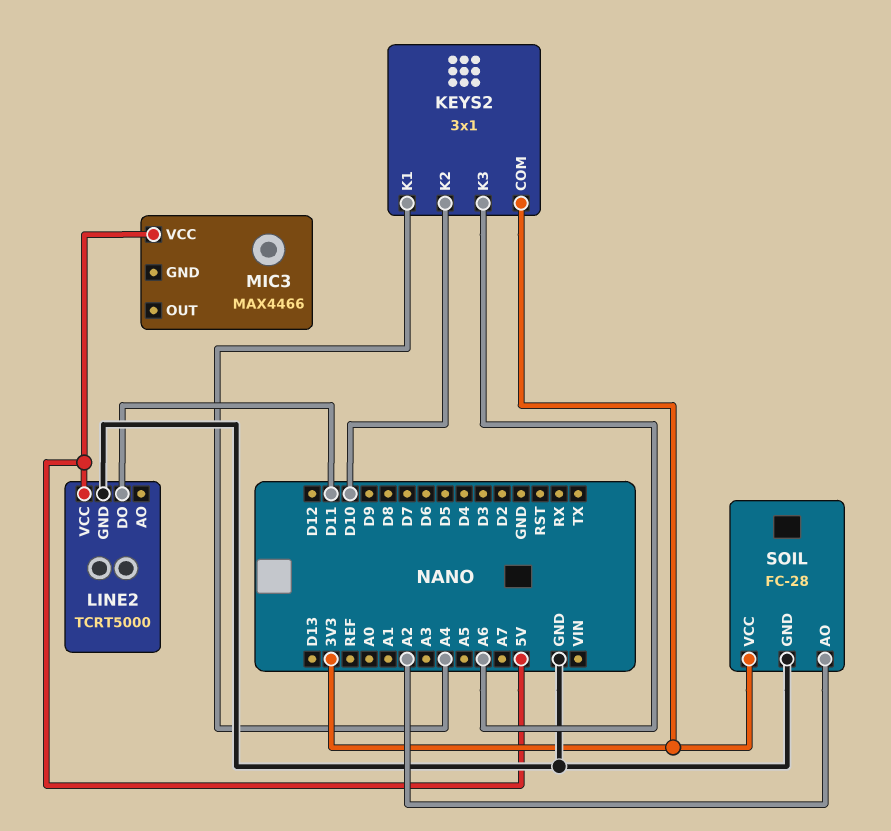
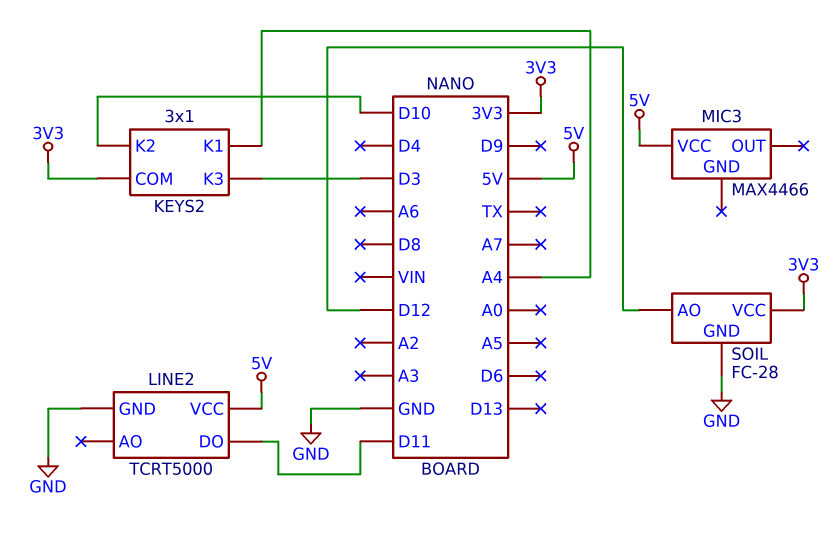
KEYS2 pin K3: A6 -> D3
SOIL pin AO: A2 -> D12

